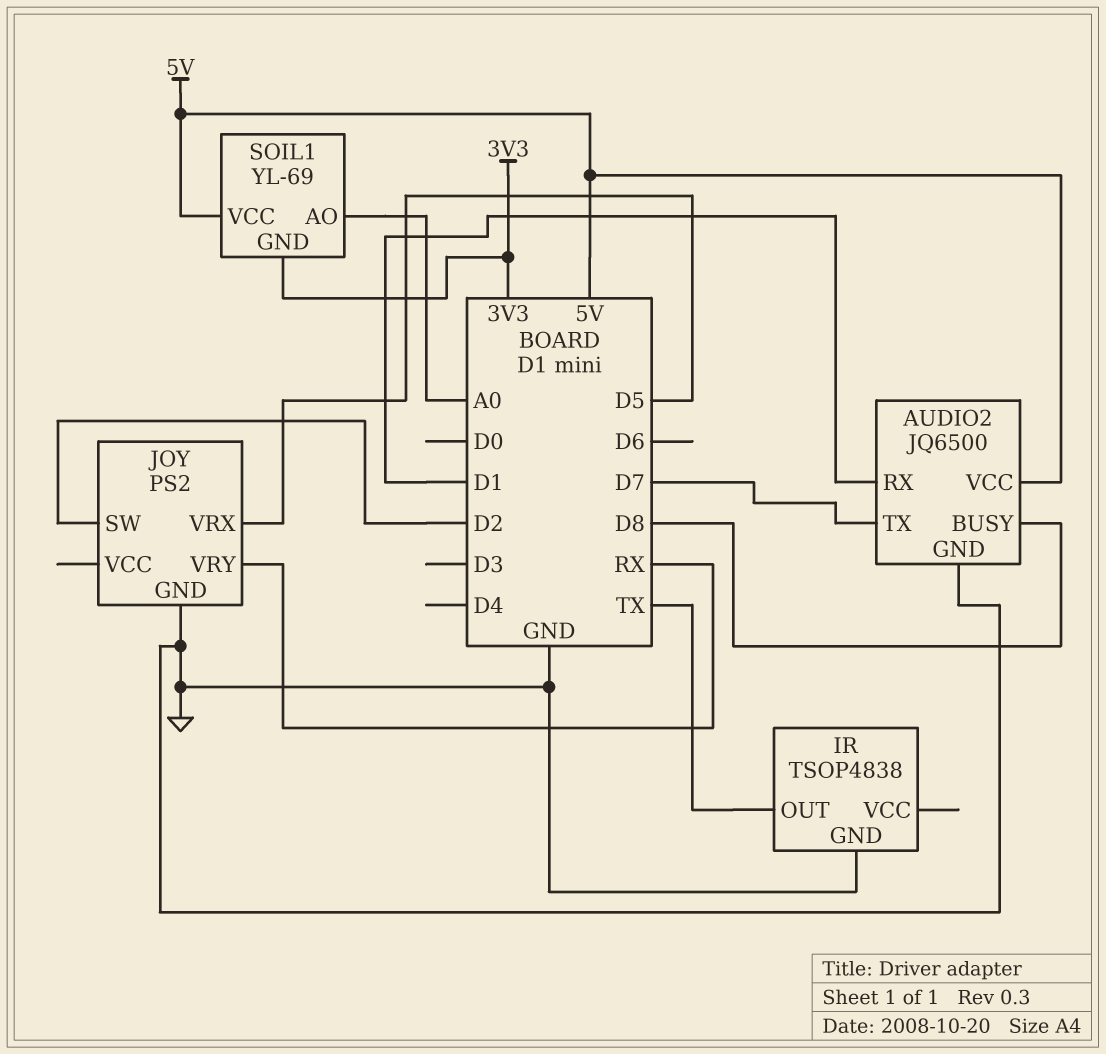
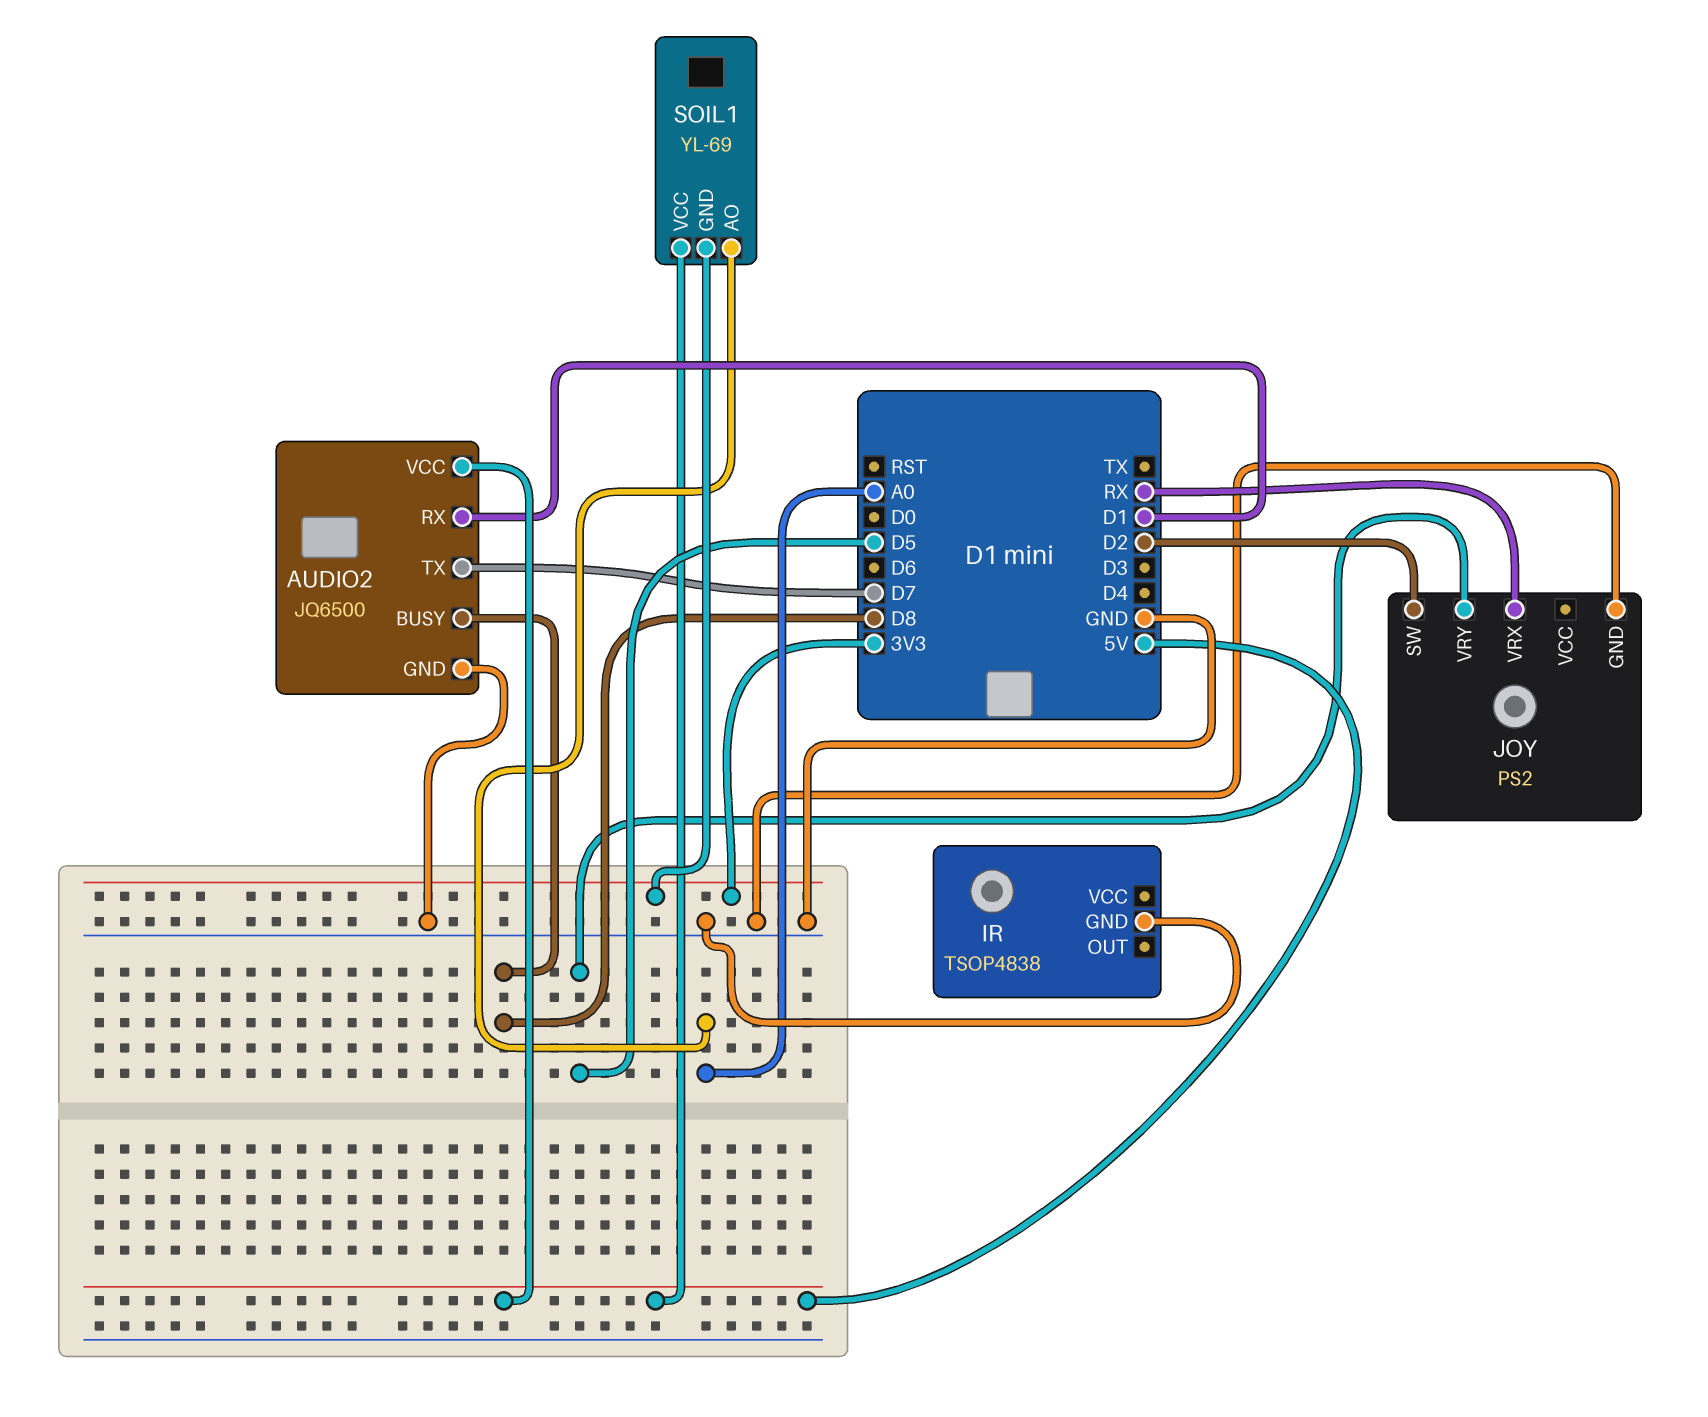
IR pin OUT: TX -> none
JOY pin VRX: D5 -> RX
JOY pin VRY: RX -> D5

